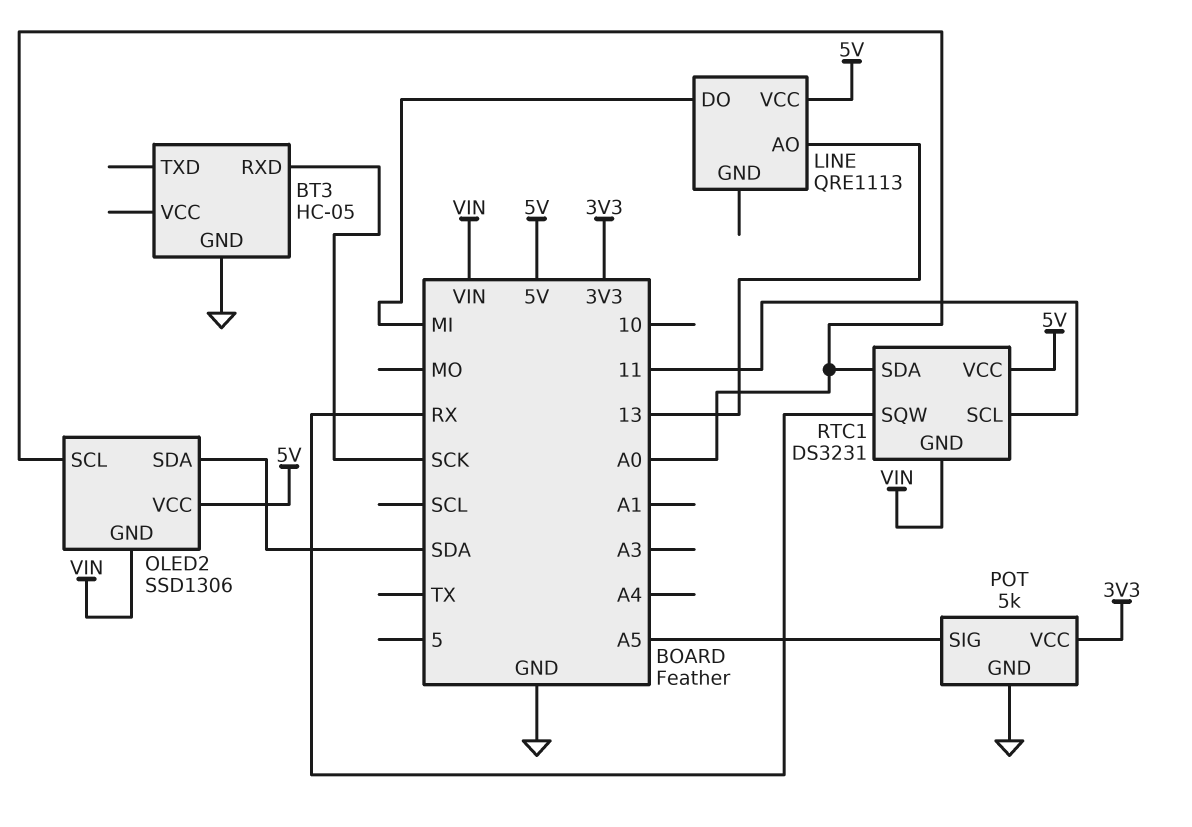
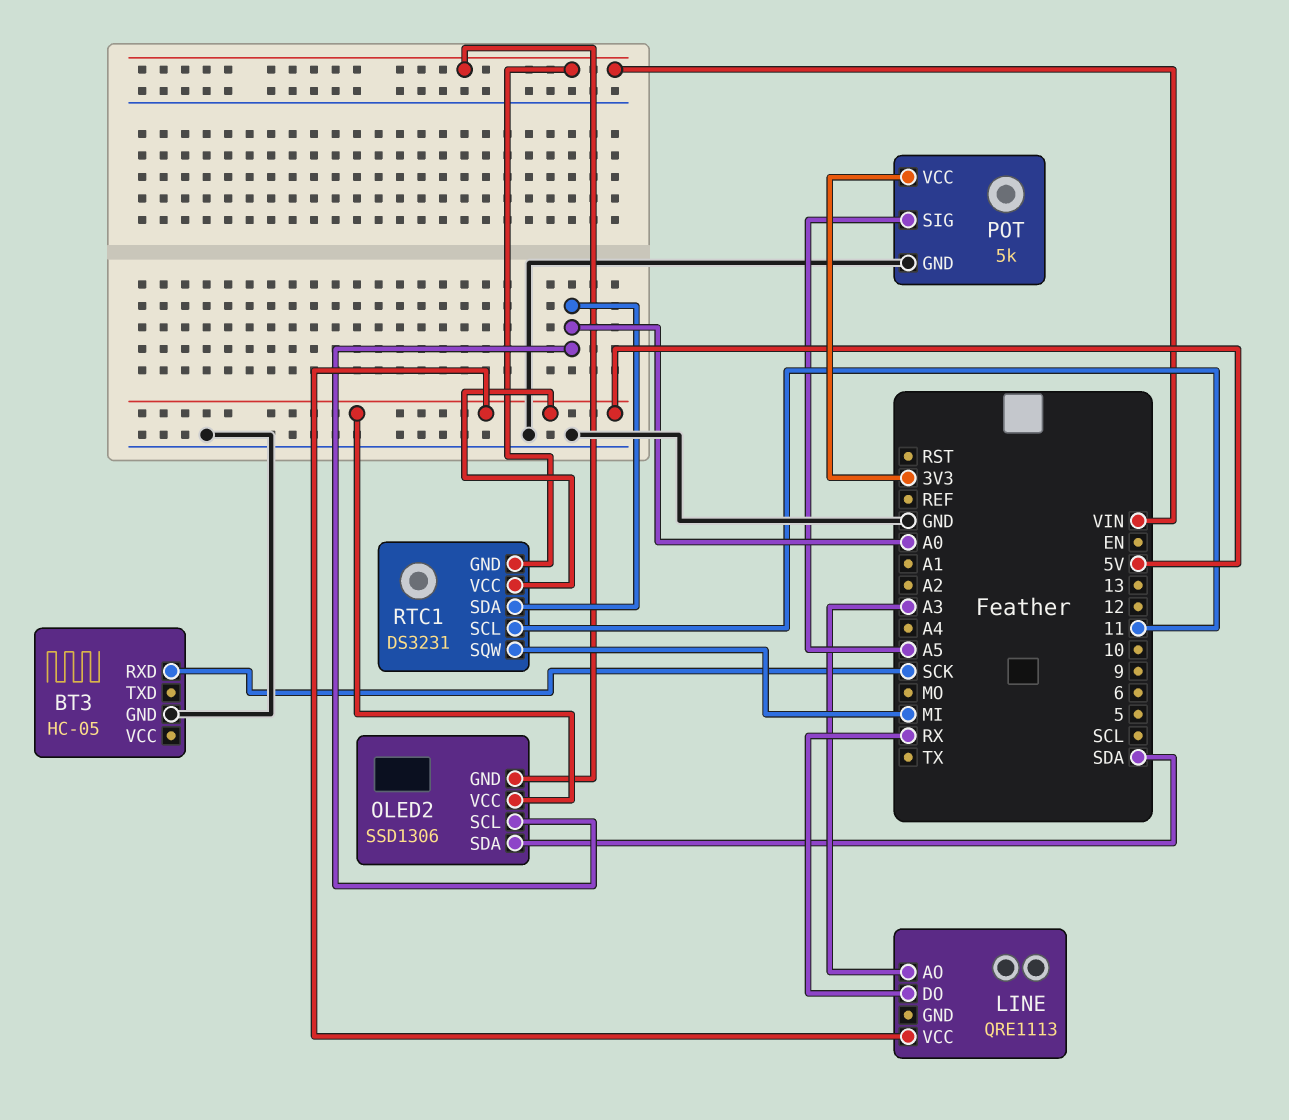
LINE pin AO: 13 -> A3
LINE pin DO: MI -> RX
RTC1 pin SQW: RX -> MI

